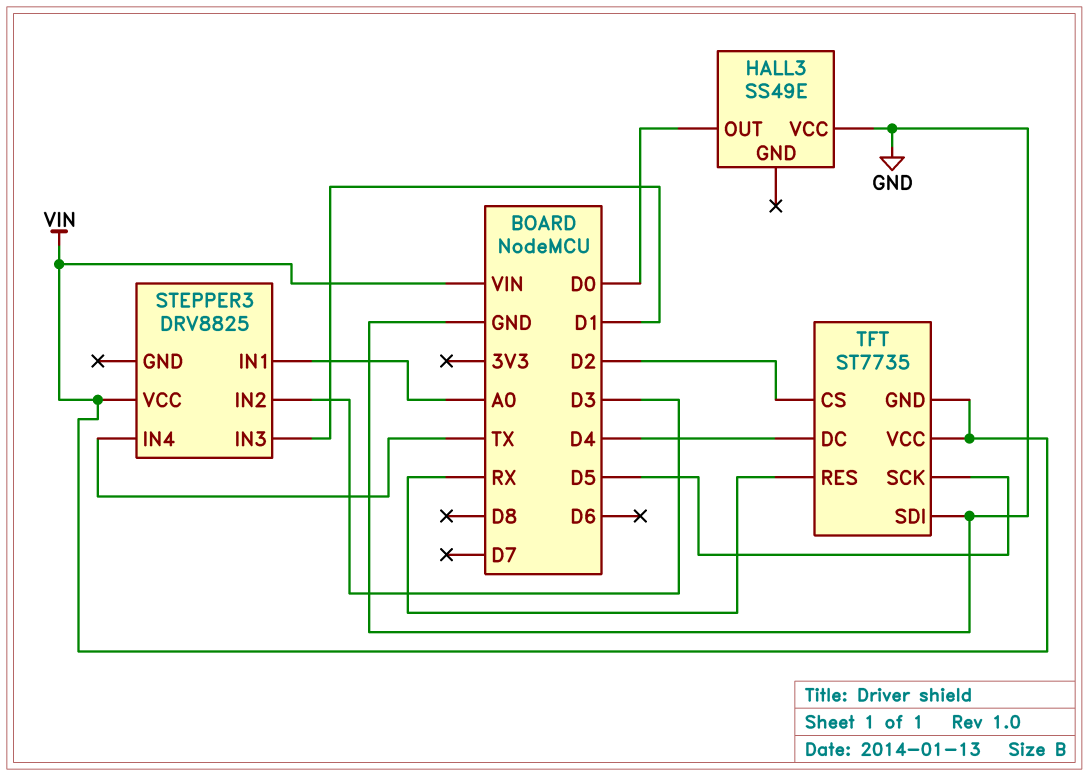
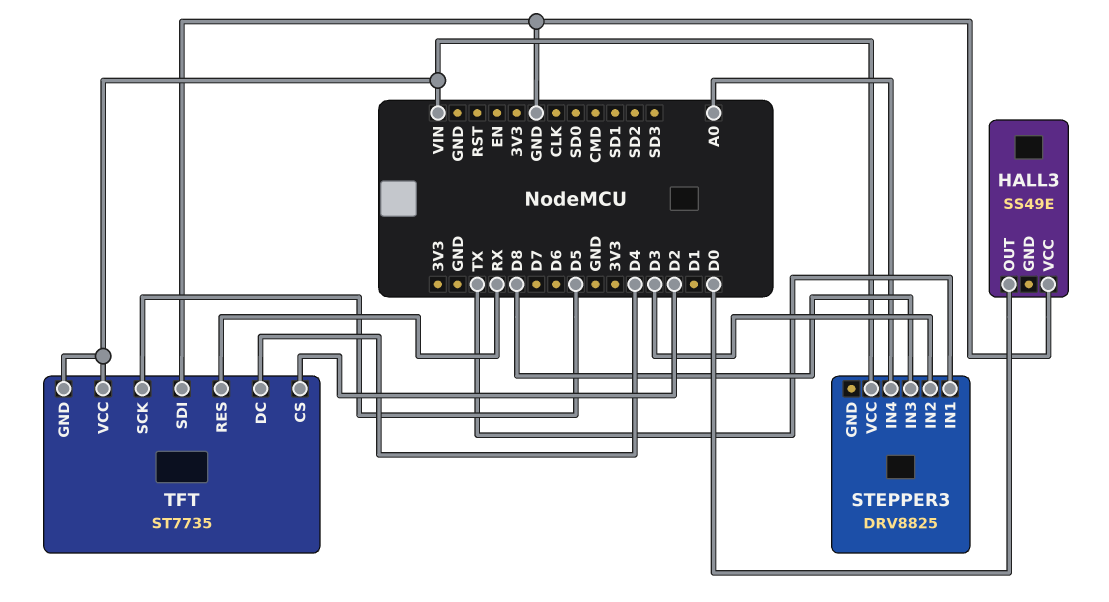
STEPPER3 pin IN1: A0 -> TX
STEPPER3 pin IN3: D1 -> D8
STEPPER3 pin IN4: TX -> A0

